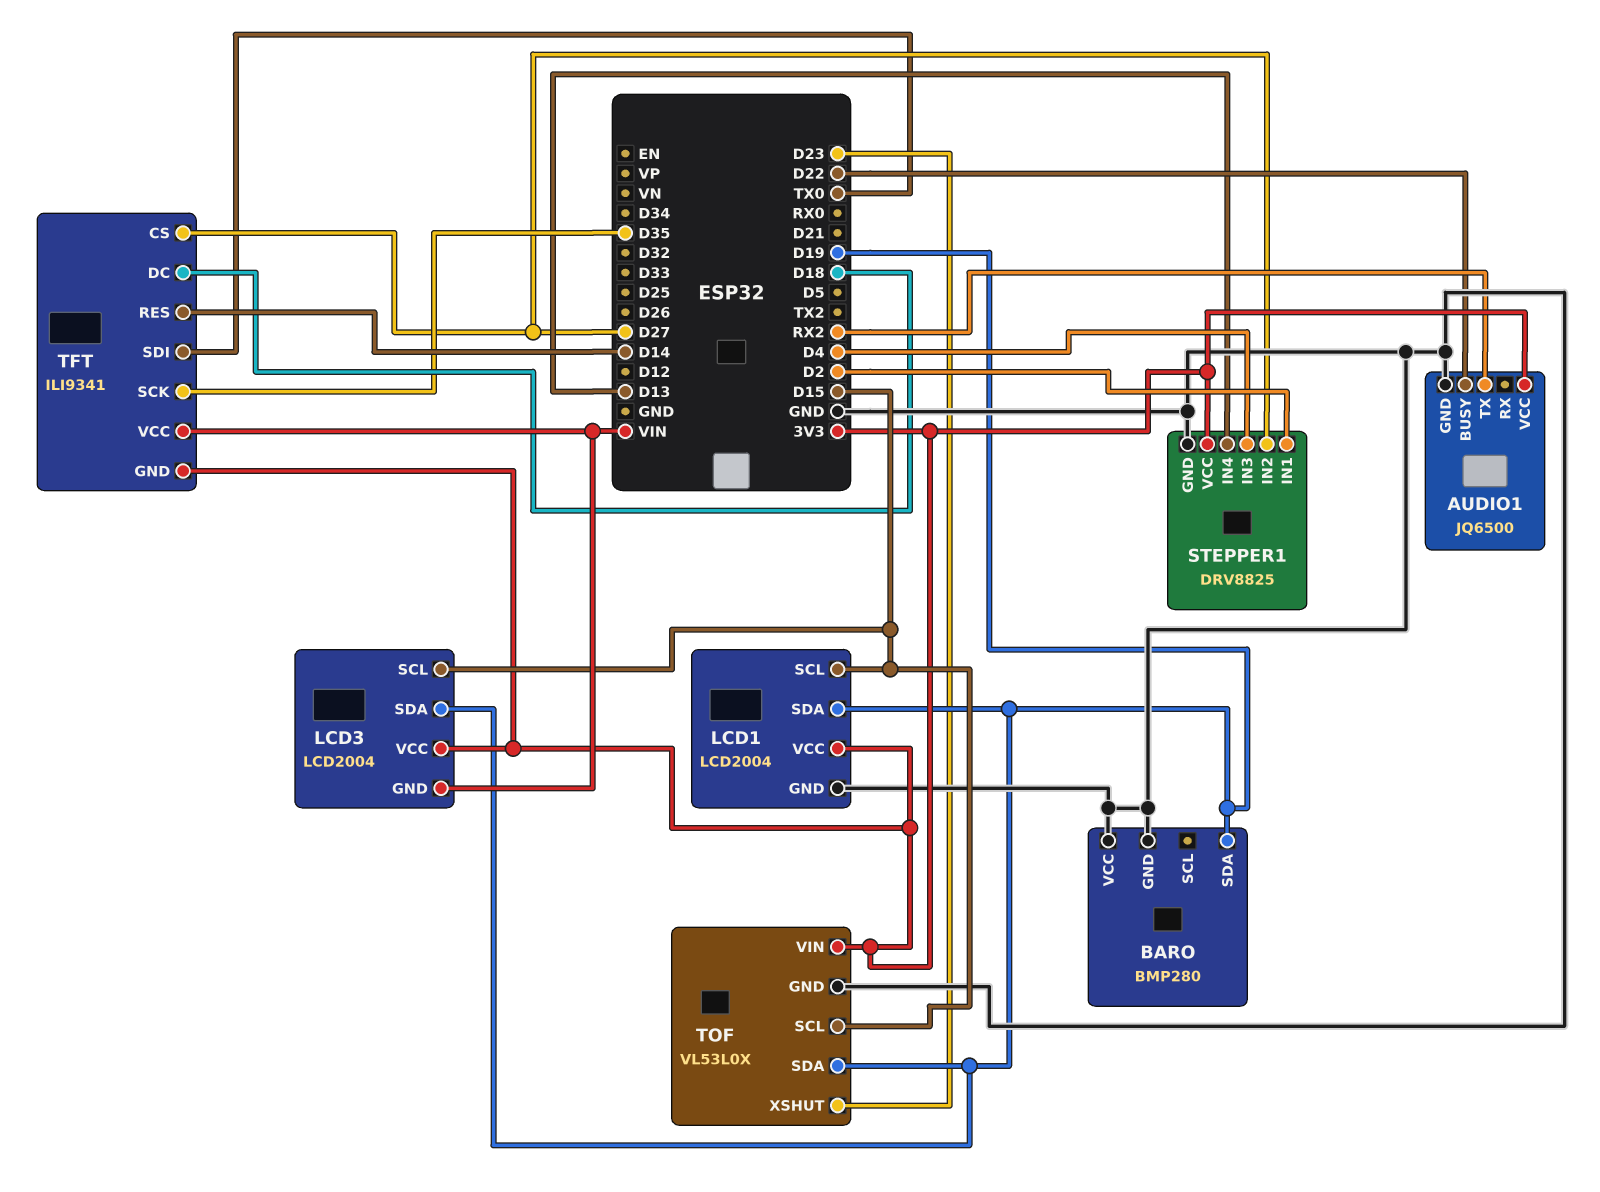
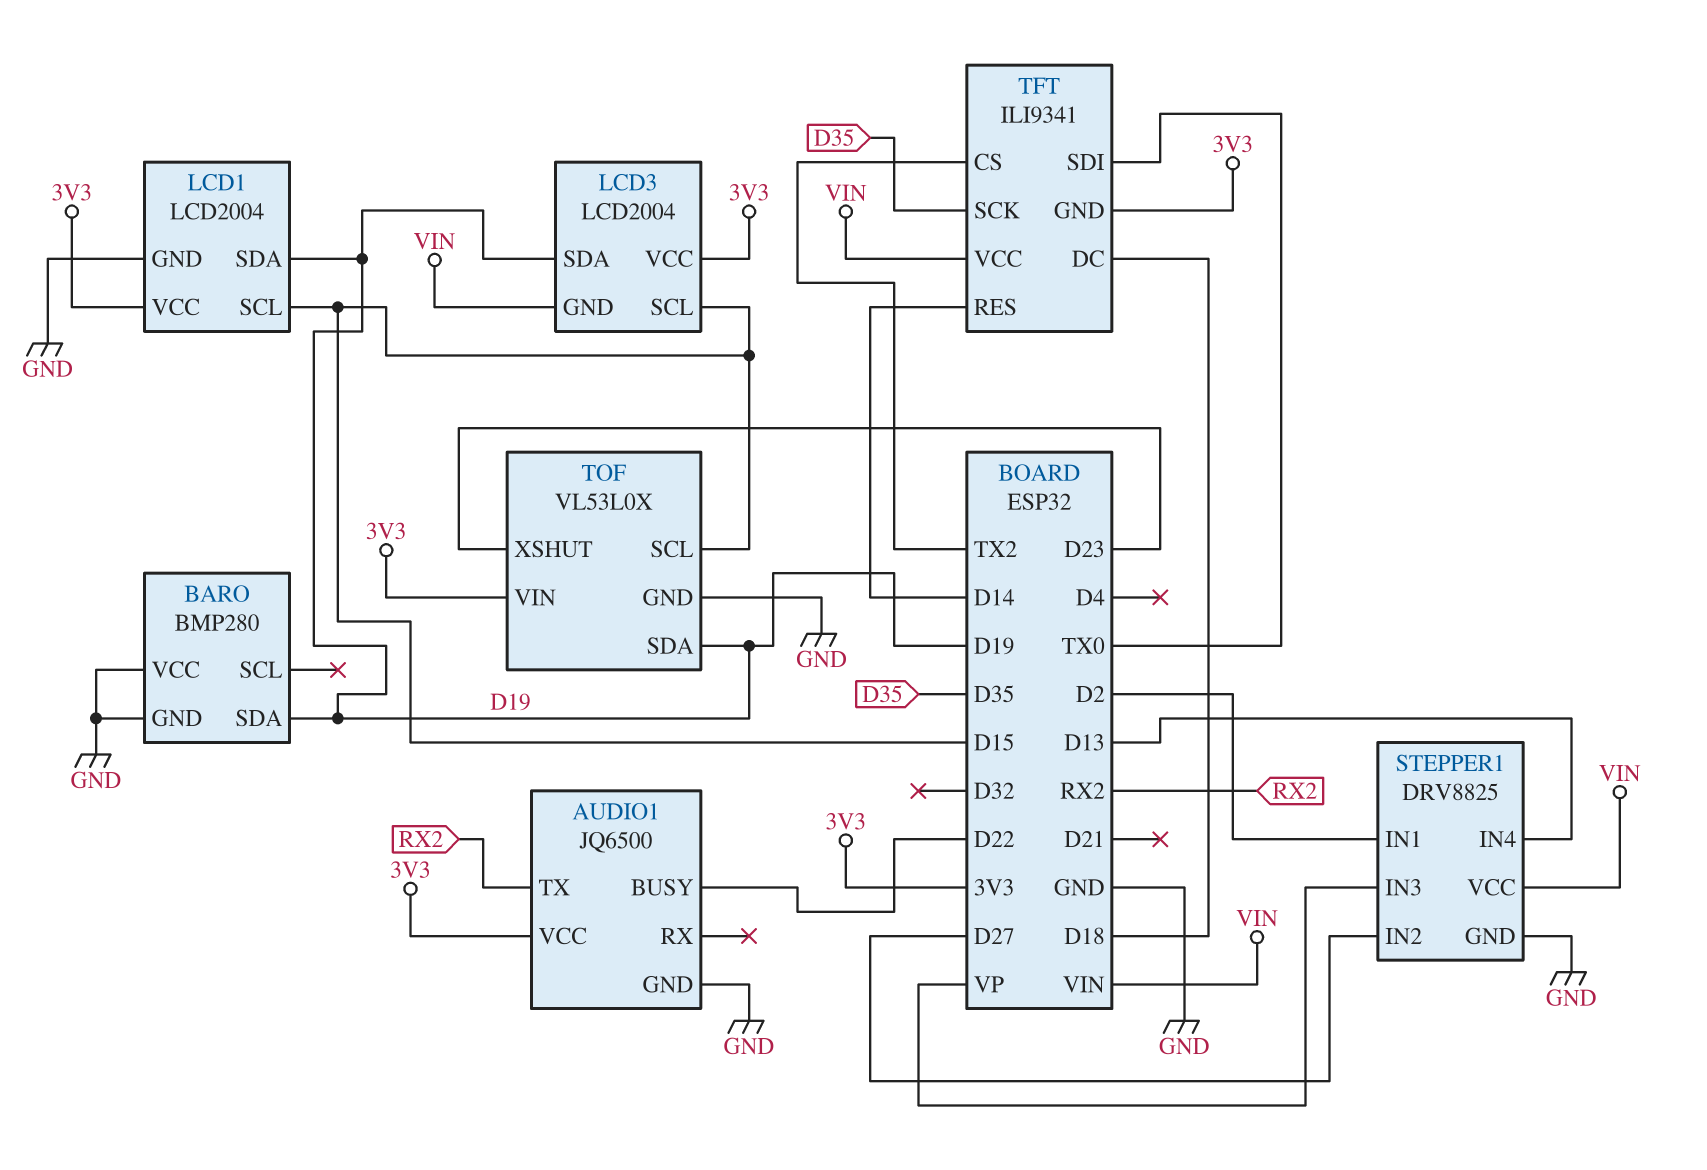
STEPPER1 pin IN3: D4 -> VP
STEPPER1 pin VCC: 3V3 -> VIN
TFT pin CS: D27 -> TX2

